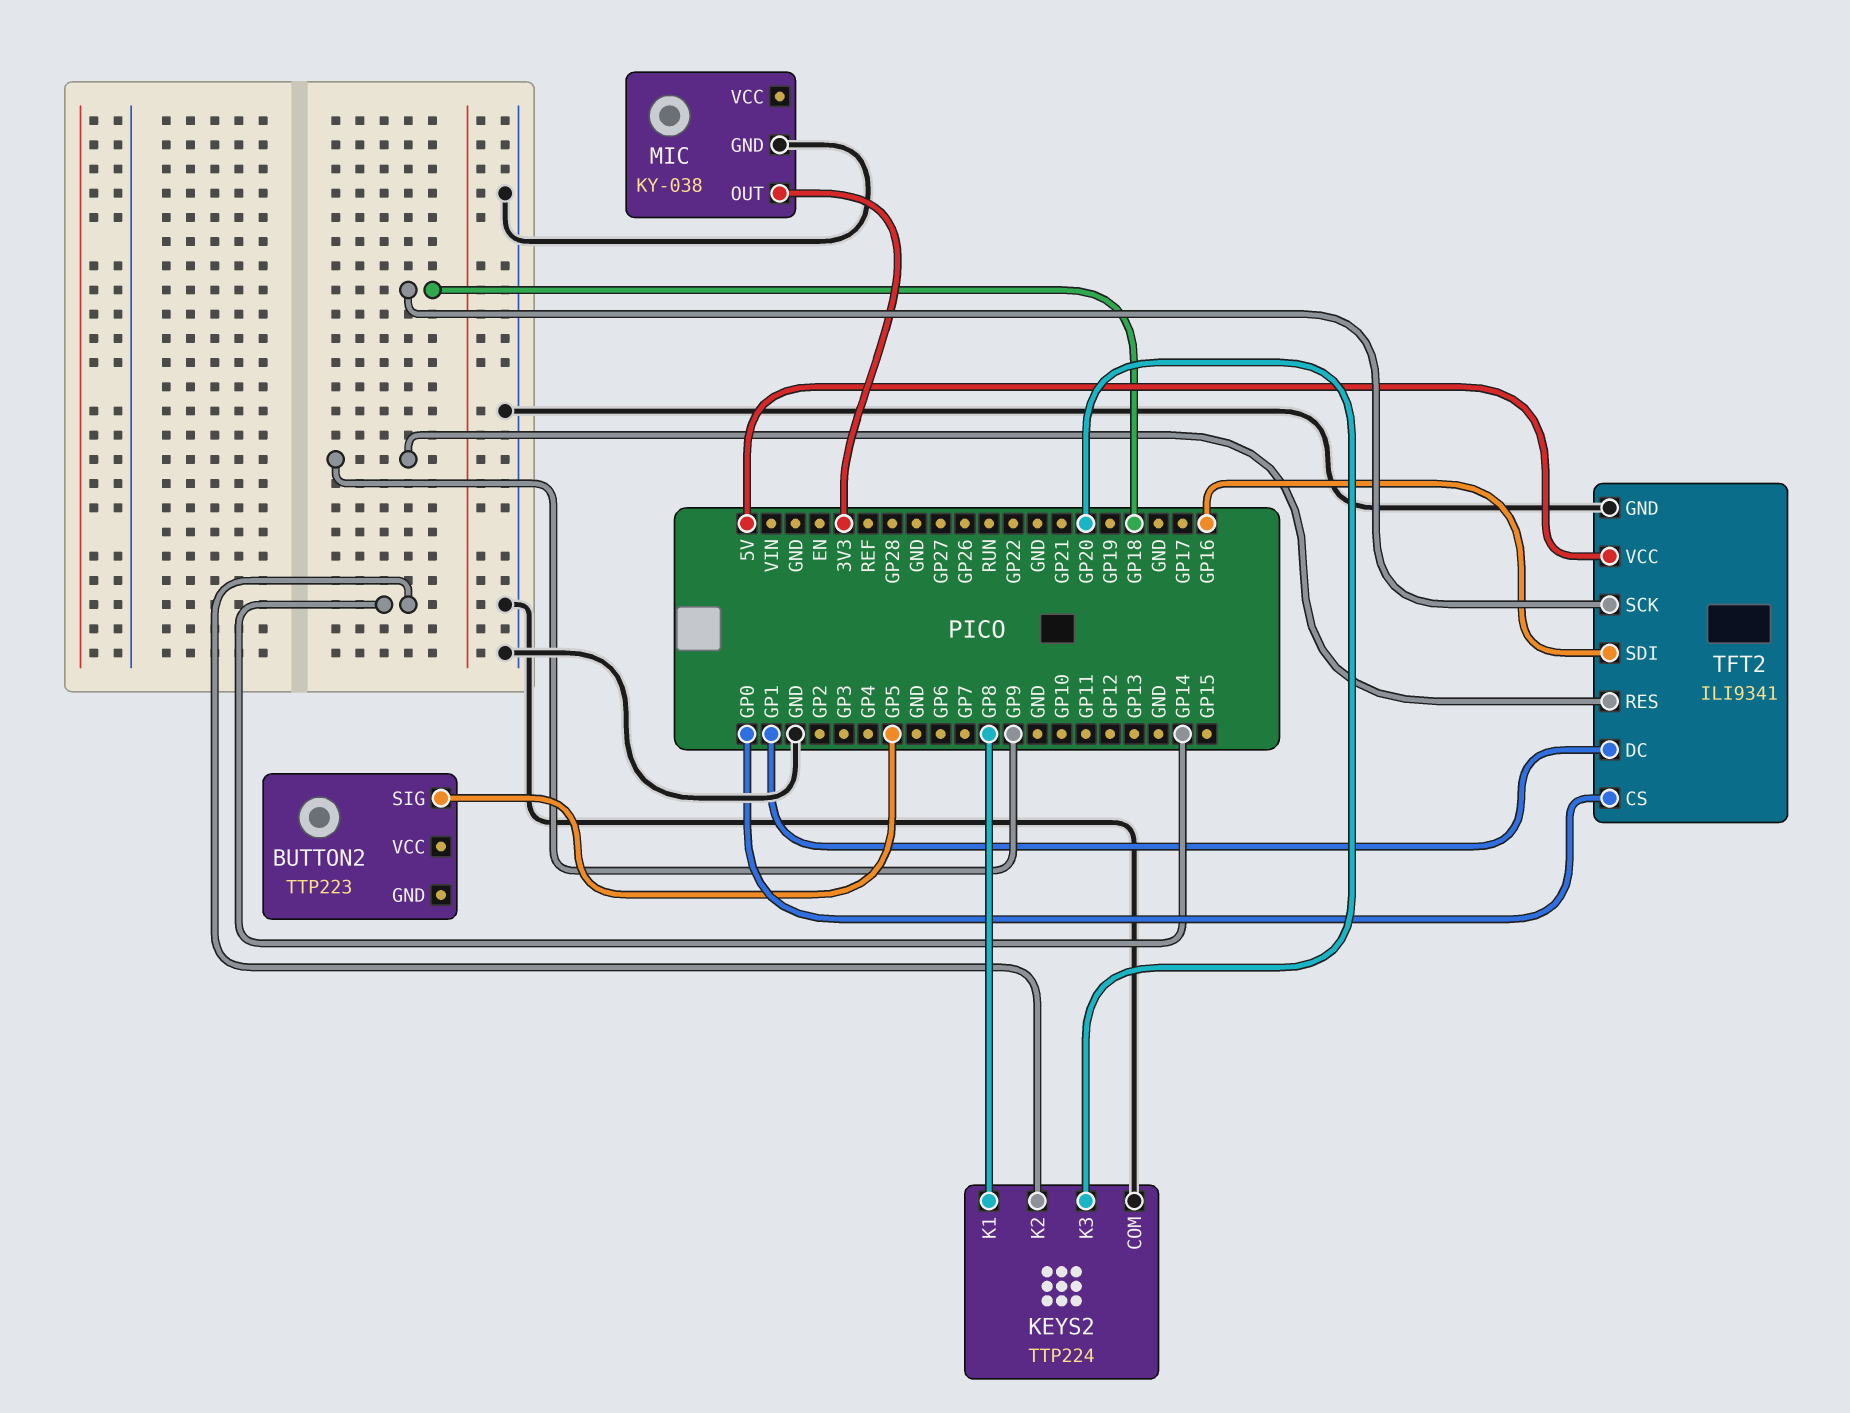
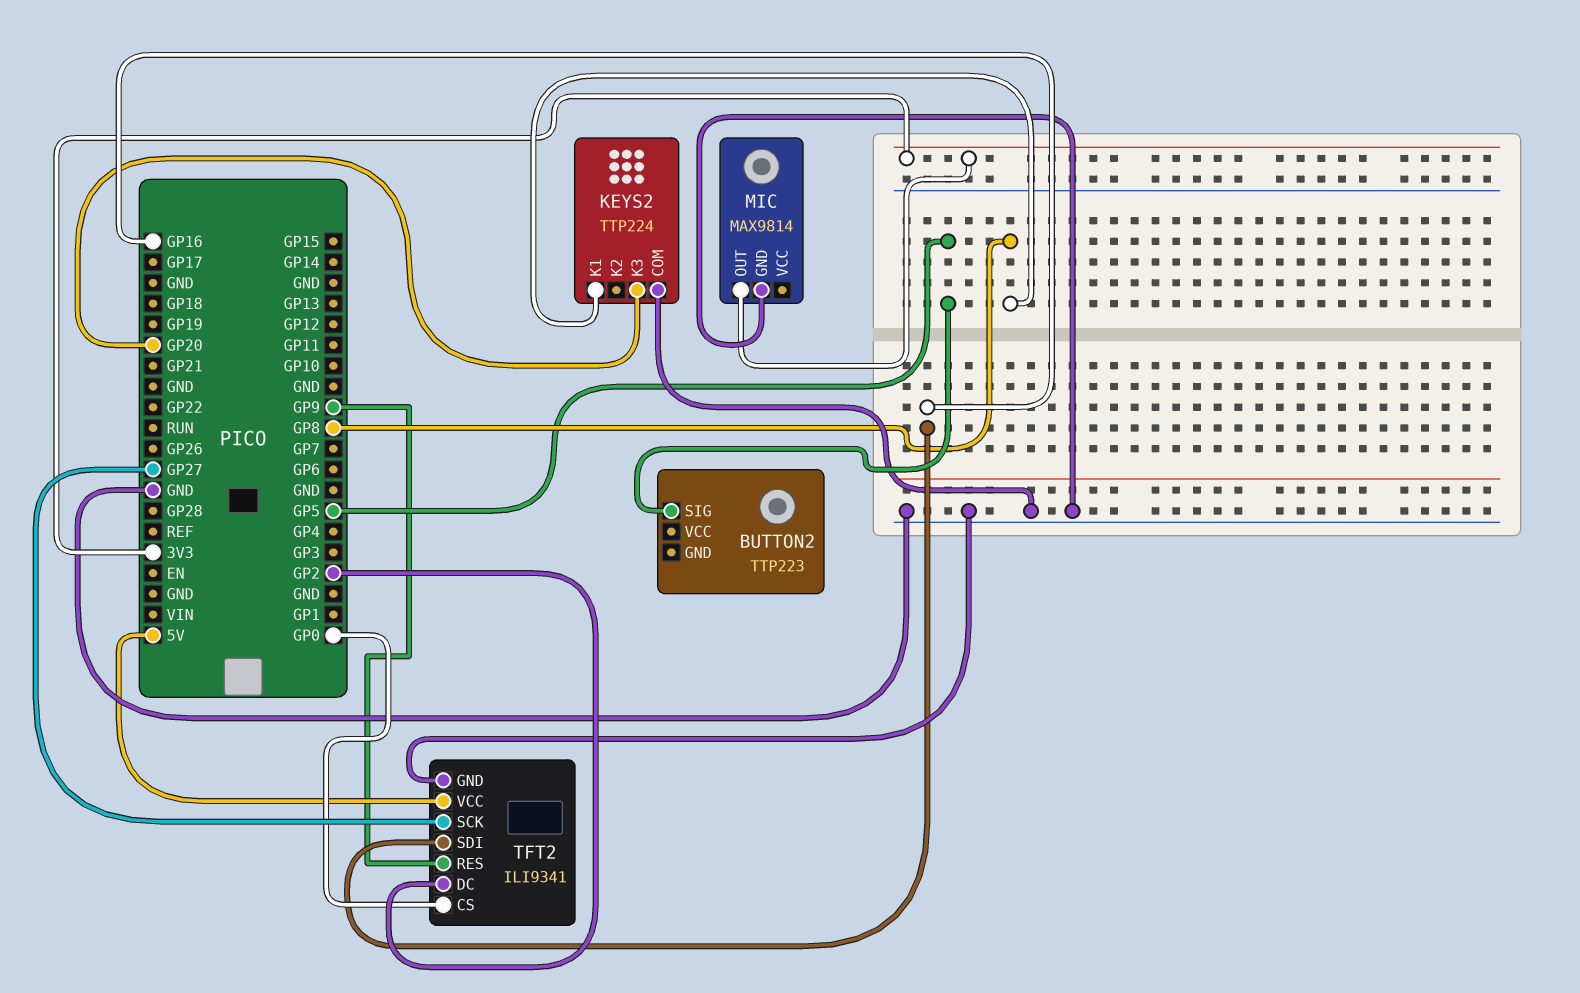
KEYS2 pin K2: GP14 -> none
MIC: KY-038 -> MAX9814
TFT2 pin DC: GP1 -> GP2
TFT2 pin SCK: GP18 -> GP27

